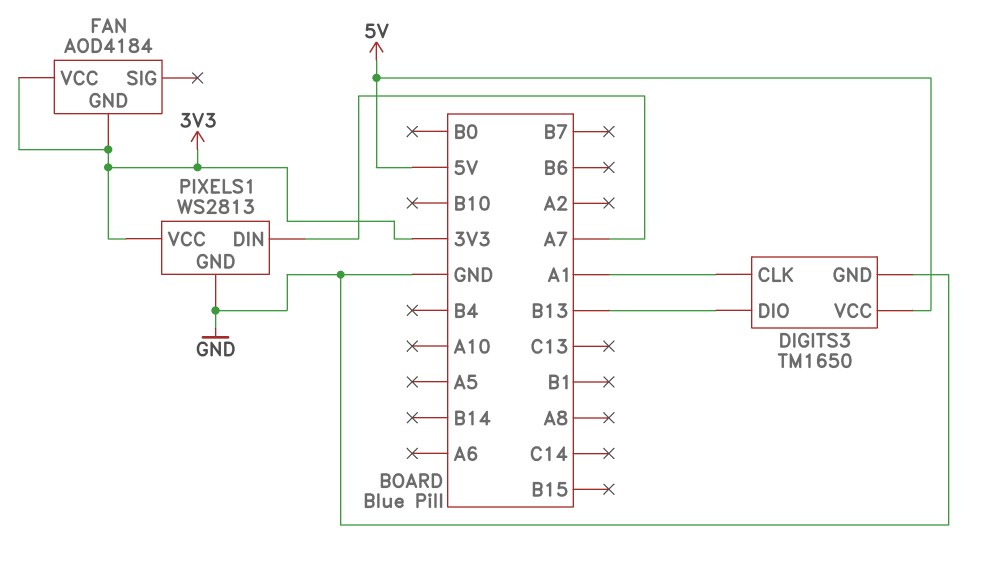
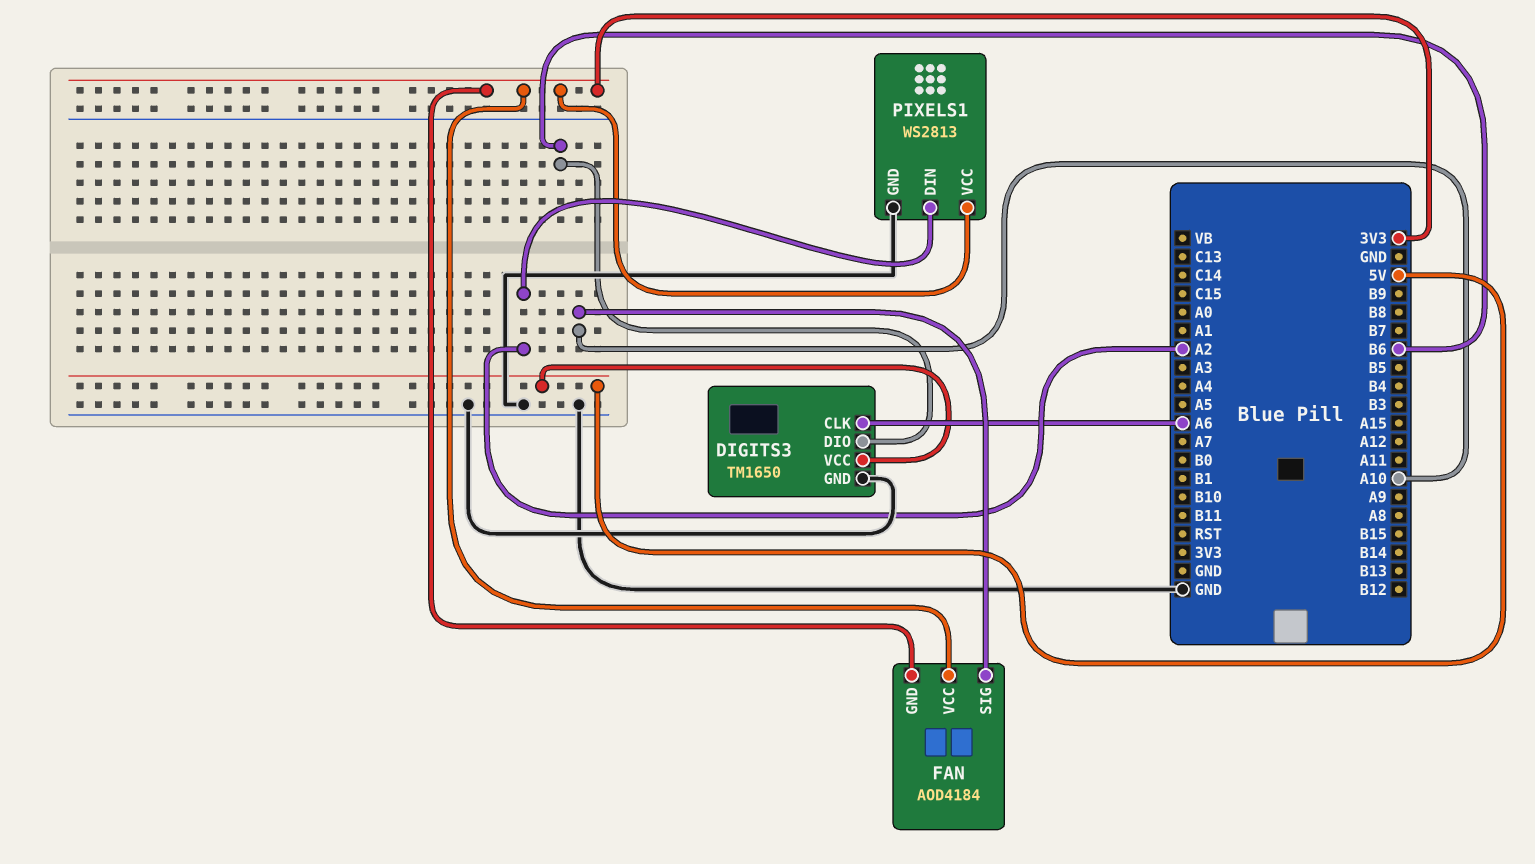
DIGITS3 pin CLK: A1 -> A6
DIGITS3 pin DIO: B13 -> B6
FAN pin SIG: none -> A10
PIXELS1 pin DIN: A7 -> A2

